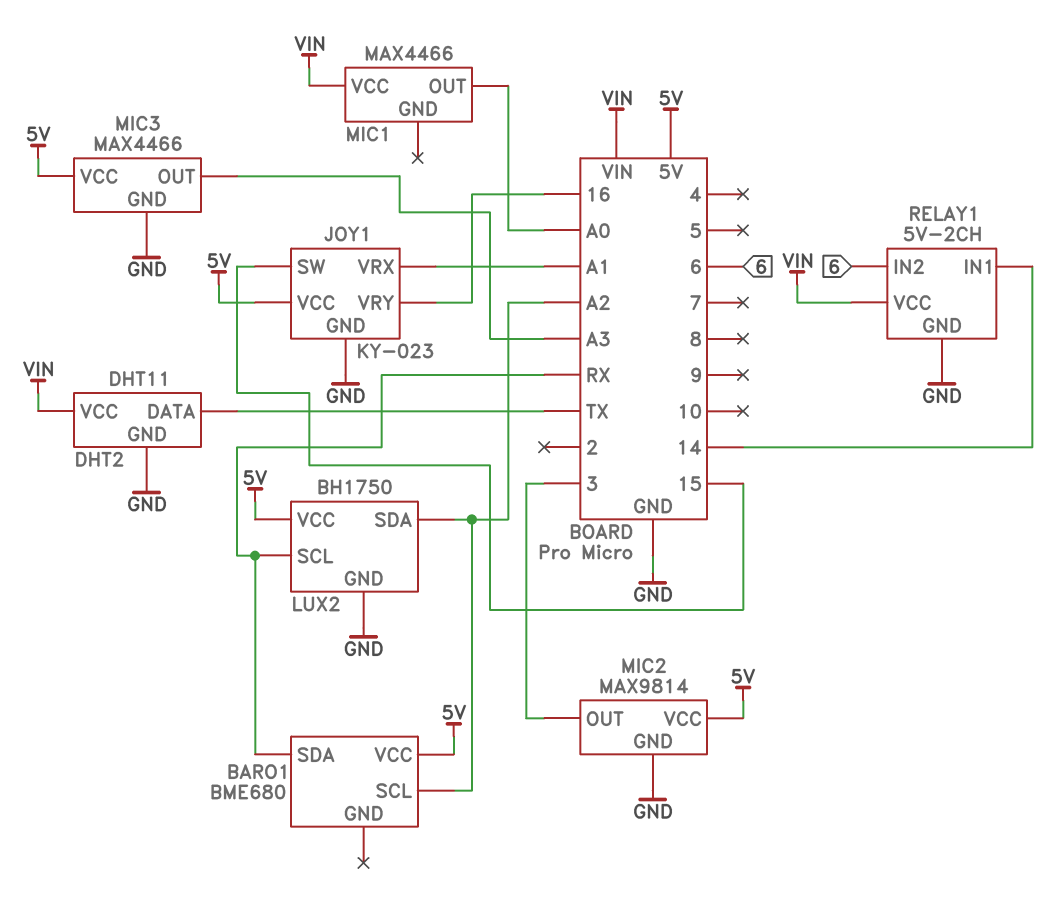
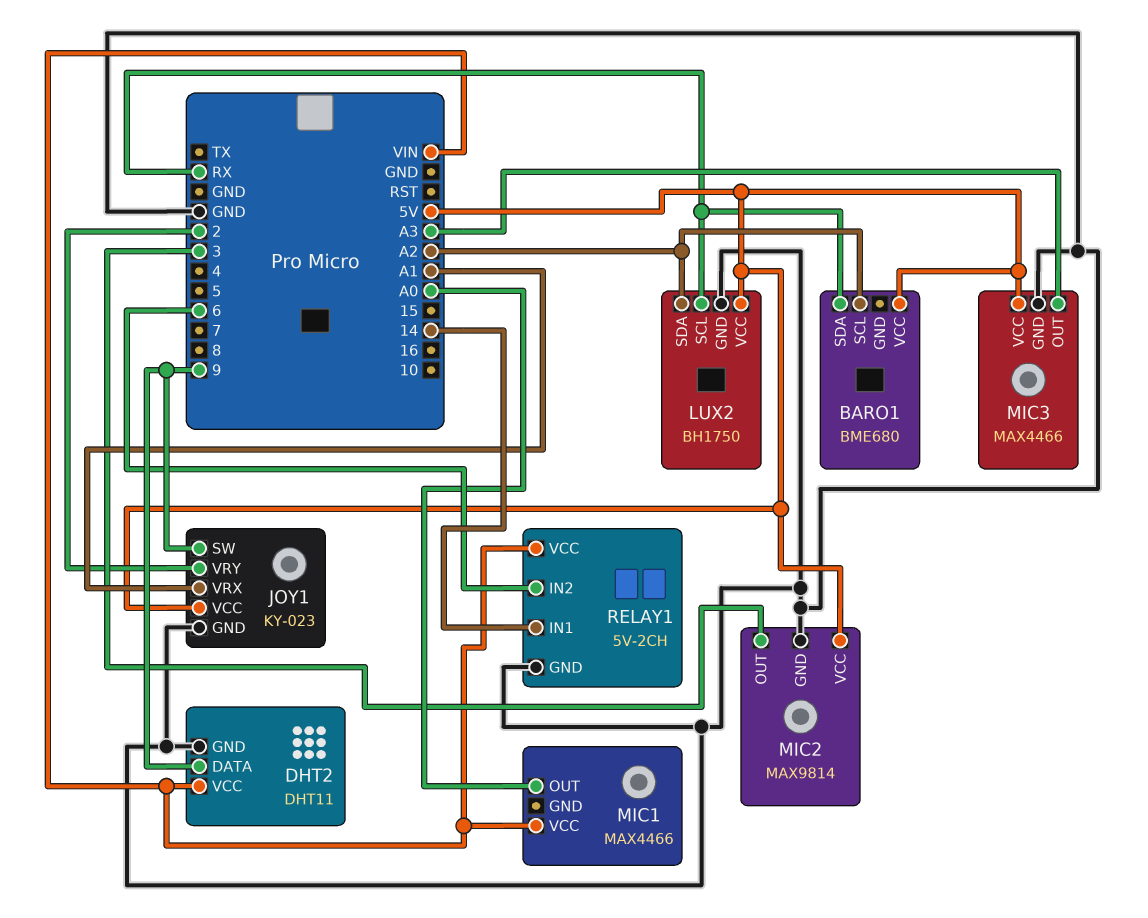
DHT2 pin DATA: TX -> 9
JOY1 pin SW: 15 -> 9
JOY1 pin VRY: 16 -> 2

